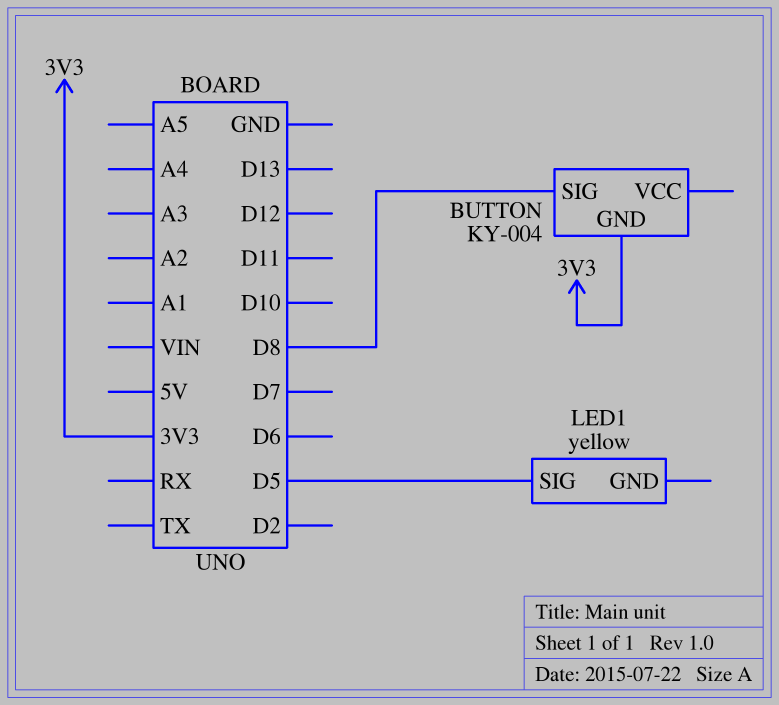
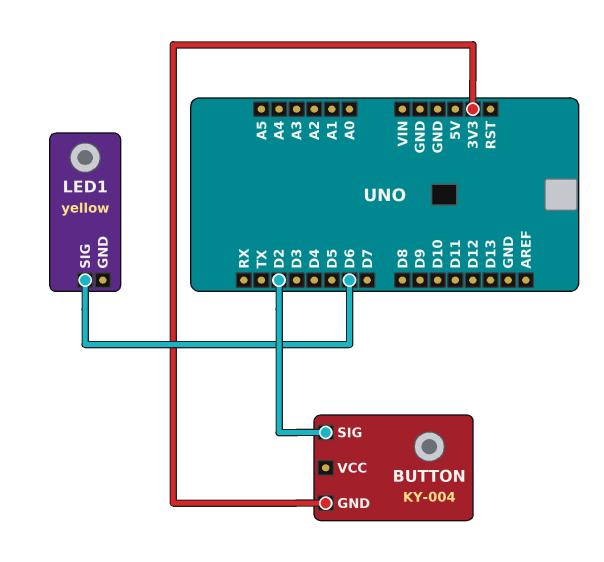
BUTTON pin SIG: D8 -> D2
LED1 pin SIG: D5 -> D6

